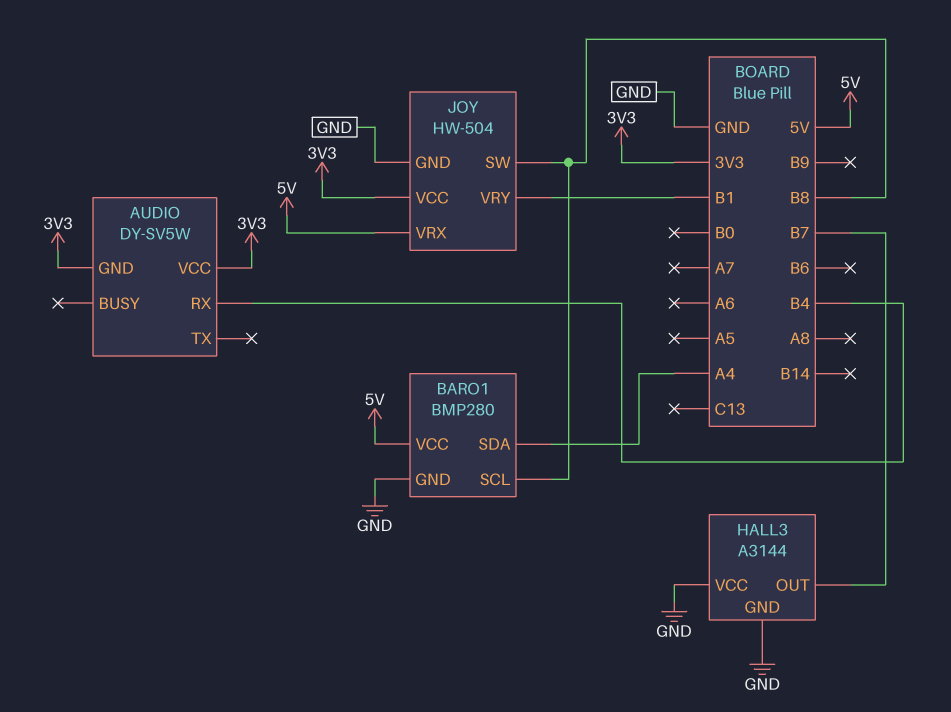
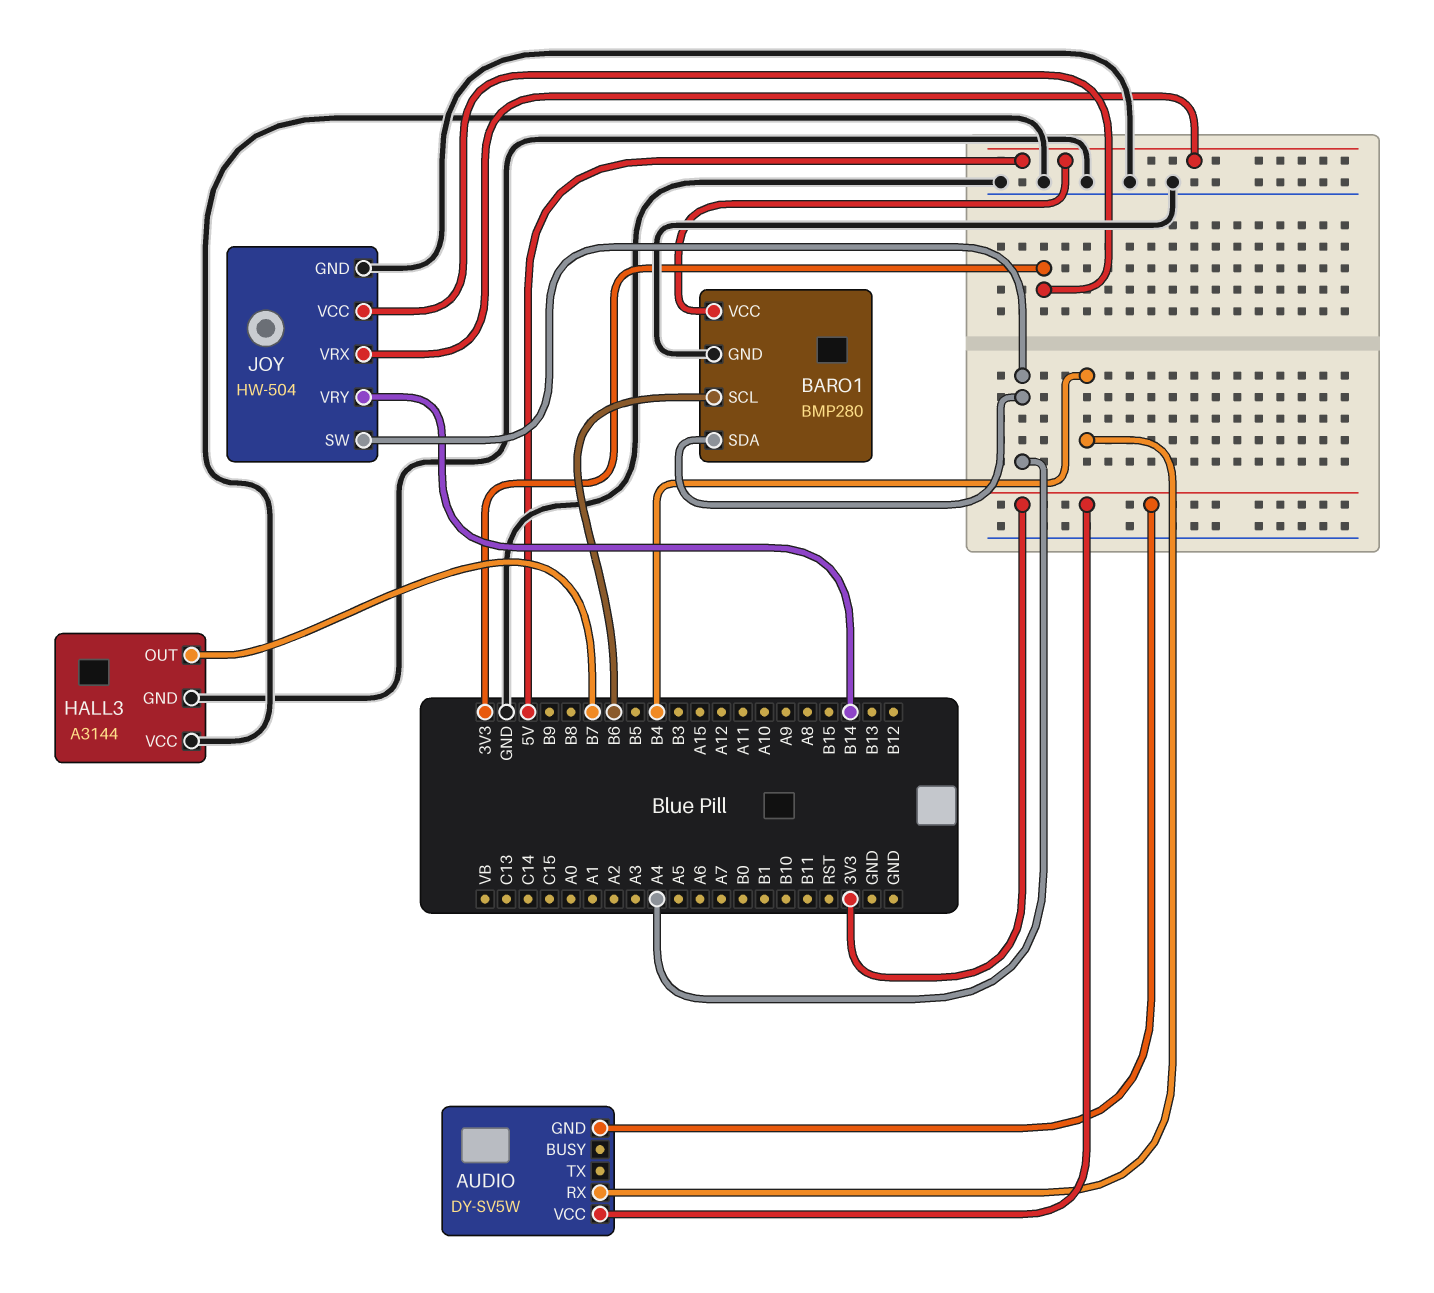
BARO1 pin SCL: B8 -> B6
JOY pin SW: B8 -> A4
JOY pin VRY: B1 -> B14

